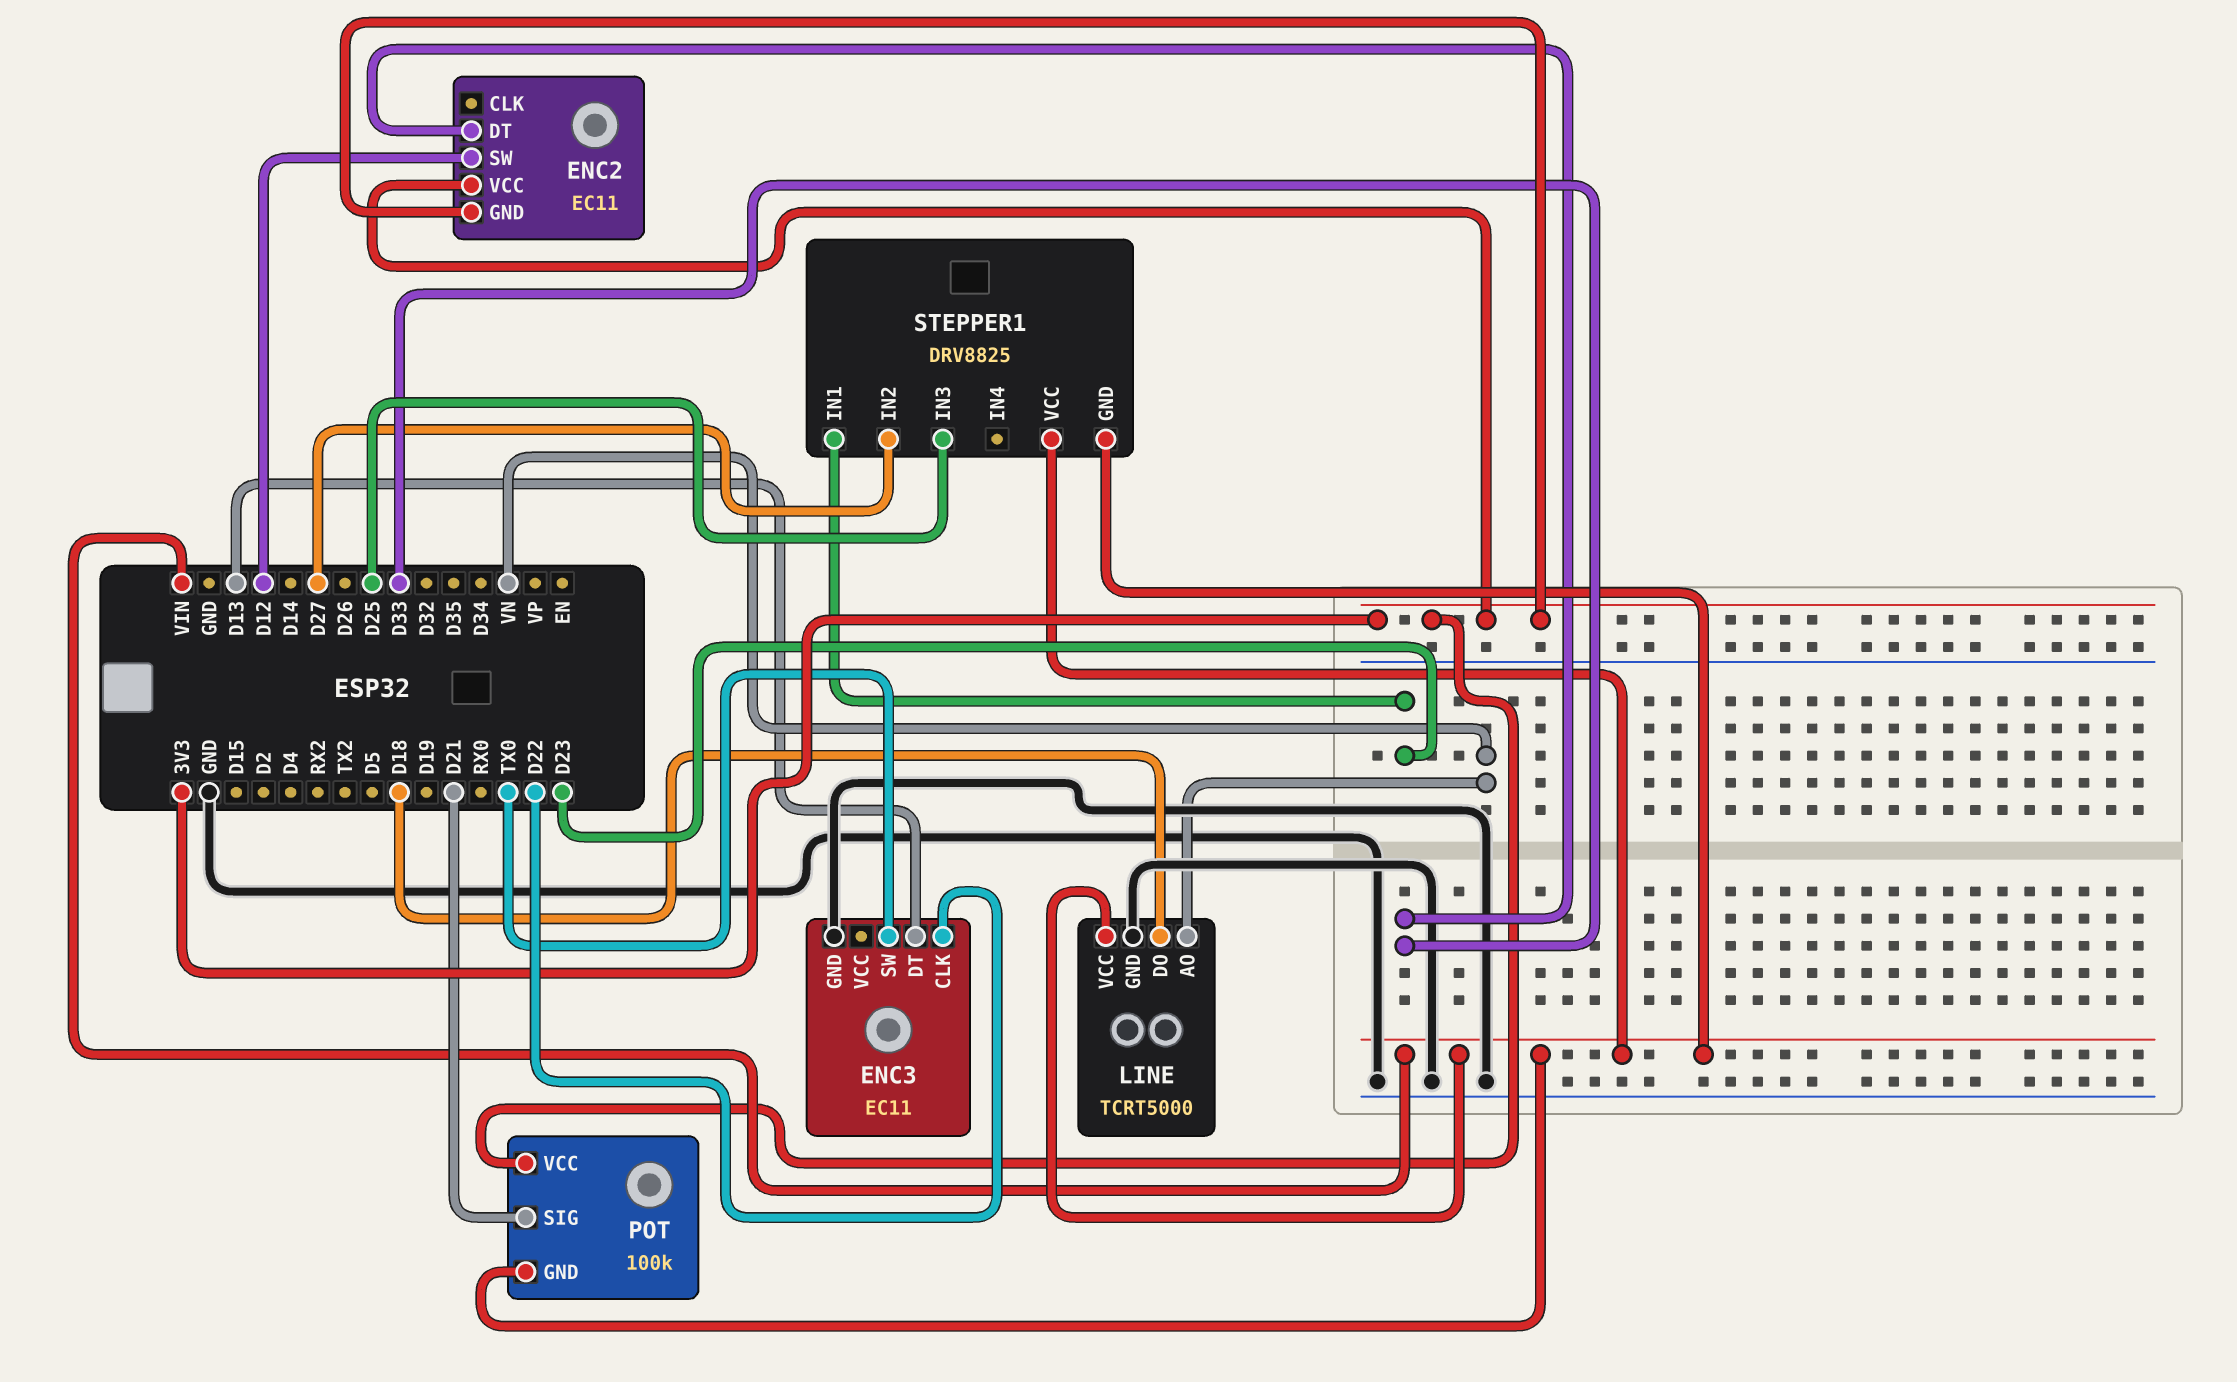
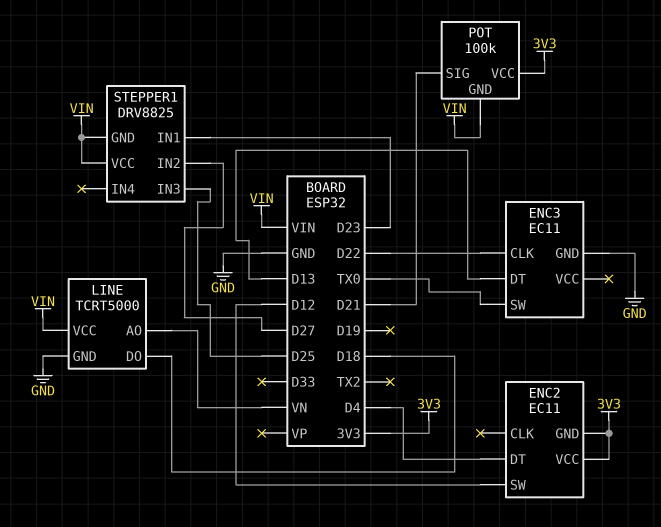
ENC2 pin DT: D33 -> D4

